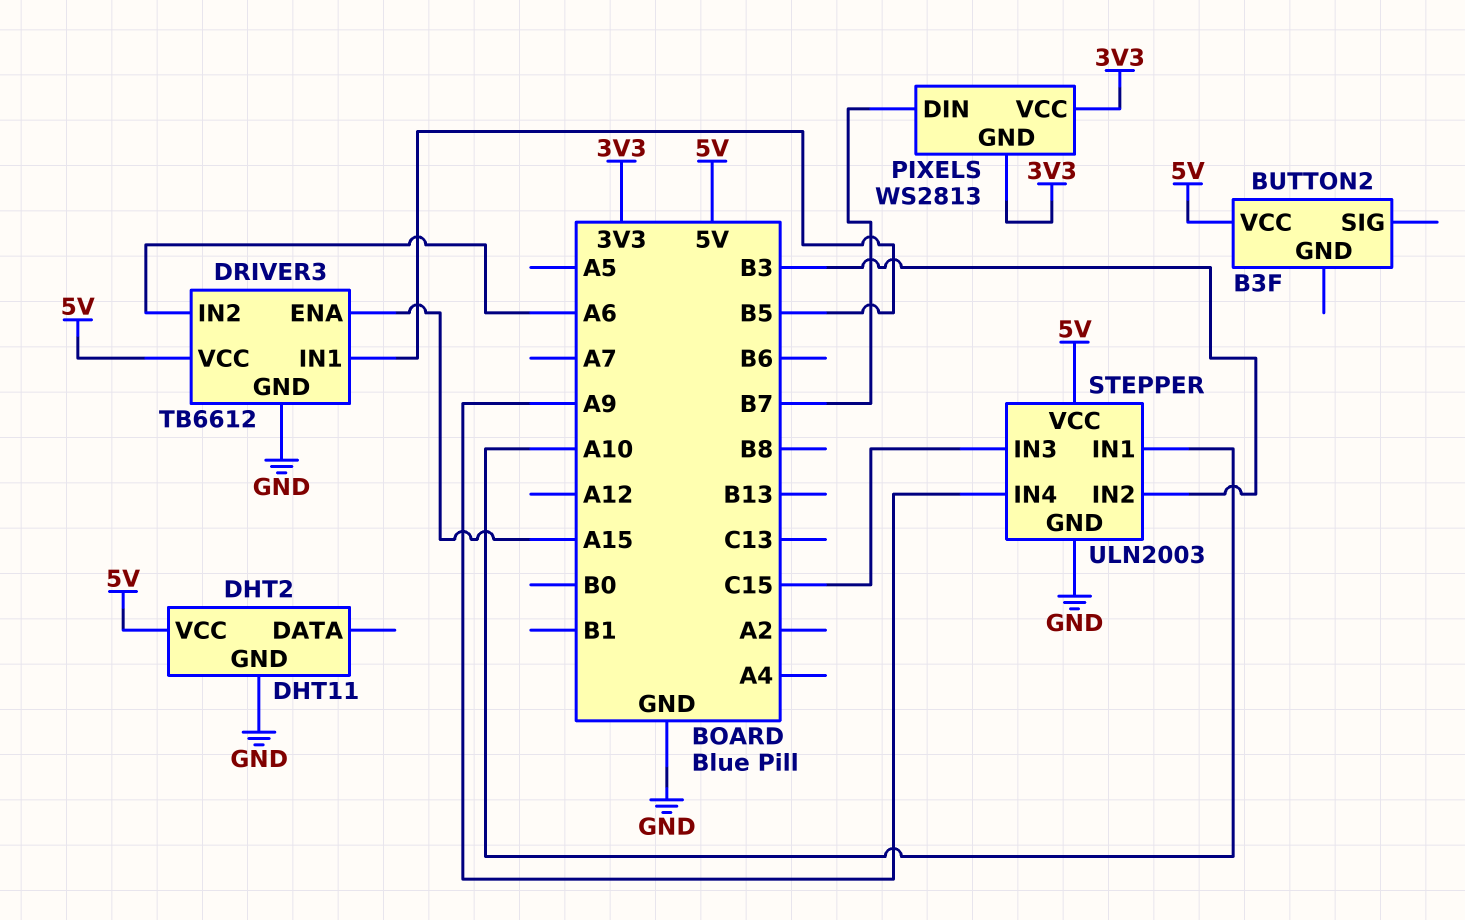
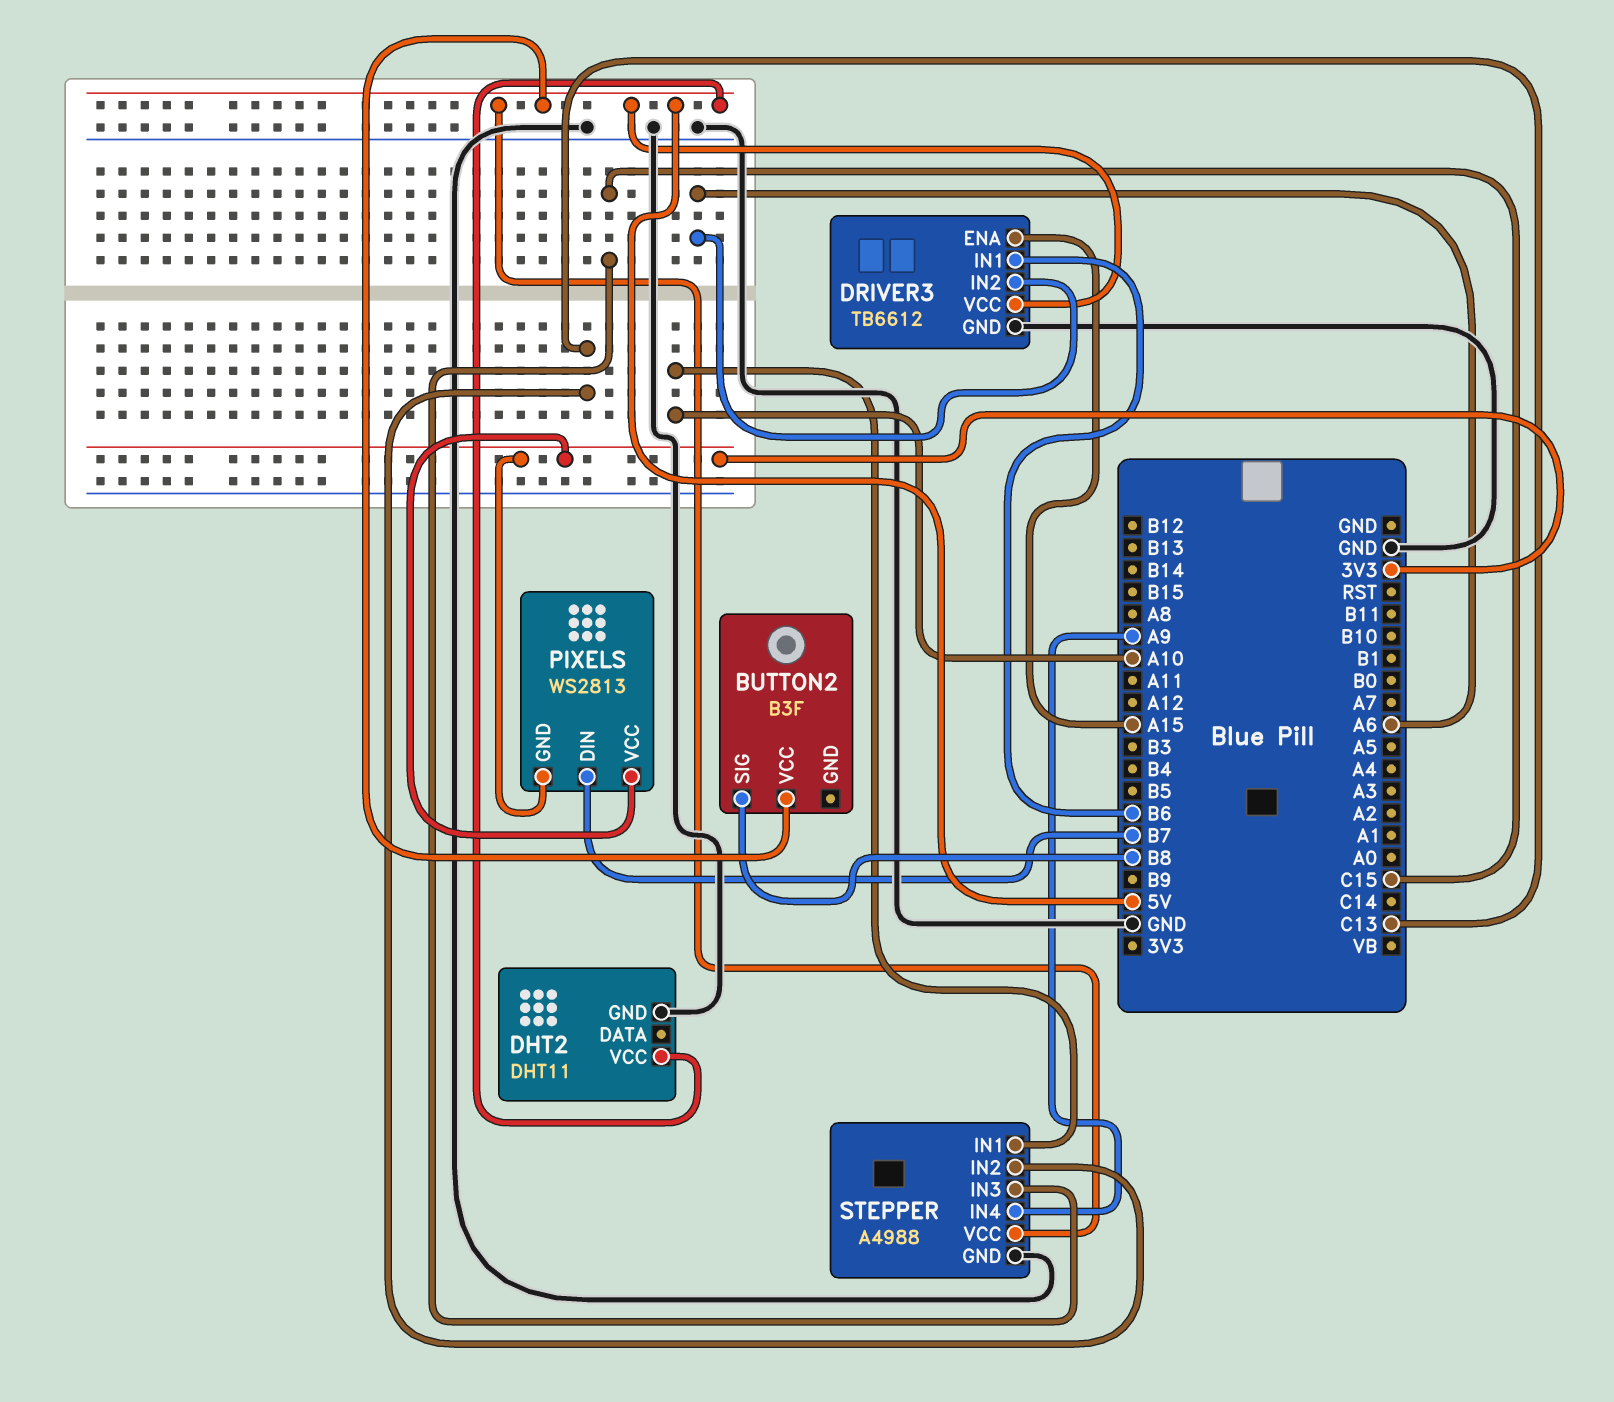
BUTTON2 pin SIG: none -> B8
DRIVER3 pin IN1: B5 -> B6
STEPPER: ULN2003 -> A4988
STEPPER pin IN2: B3 -> C13

